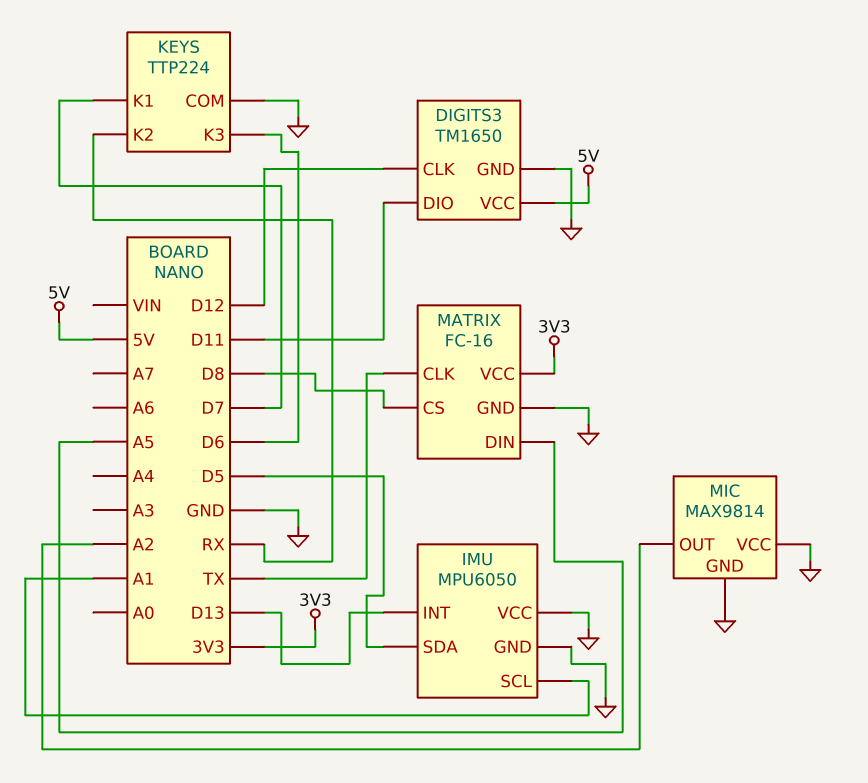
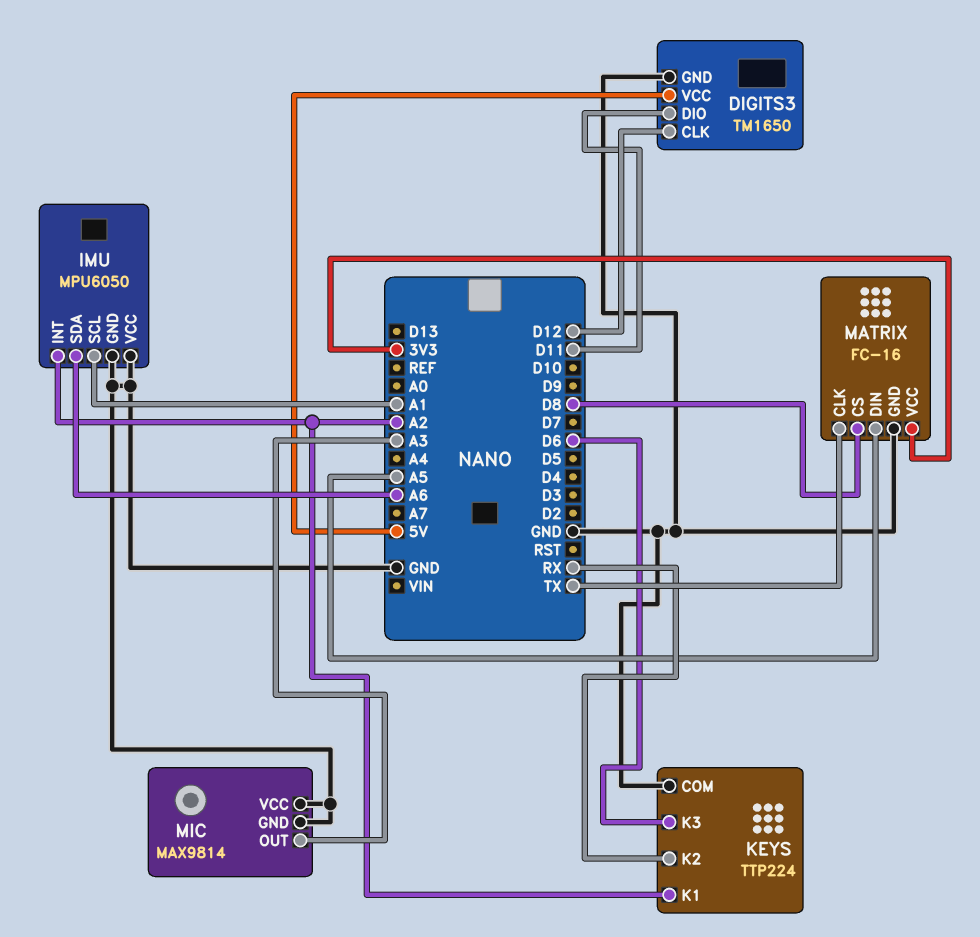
IMU pin INT: D13 -> A2
IMU pin SDA: D5 -> A6
KEYS pin K1: D7 -> A2
MIC pin OUT: A2 -> A3

